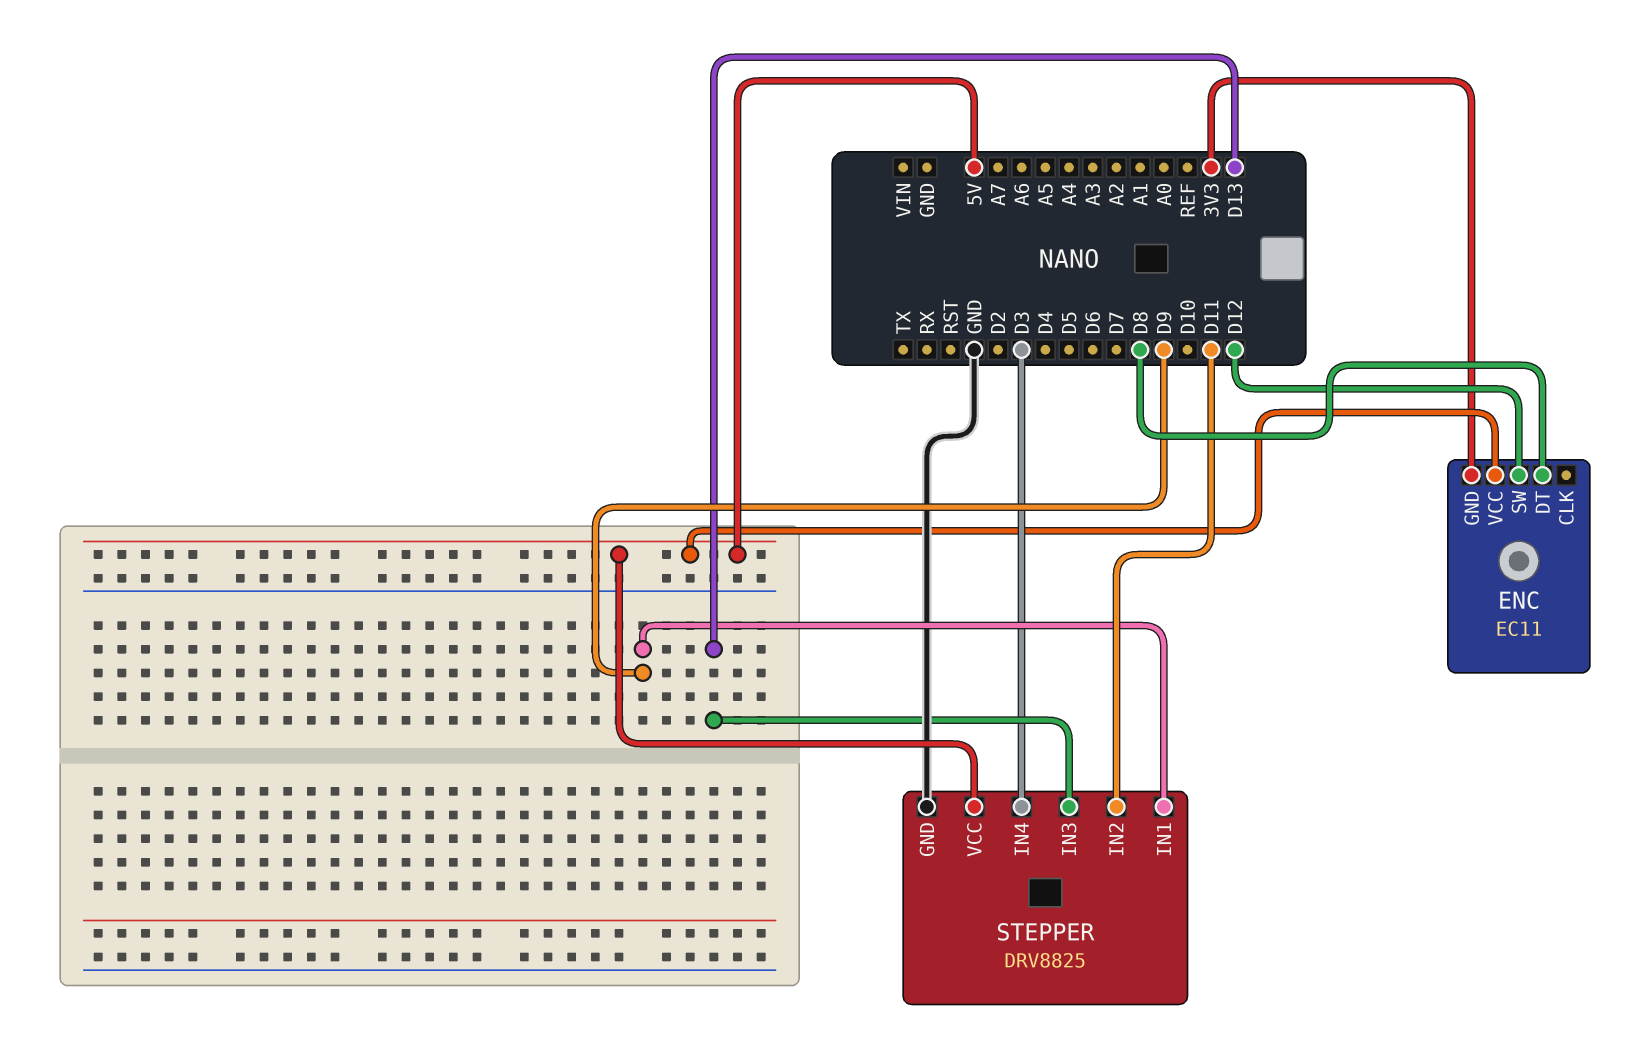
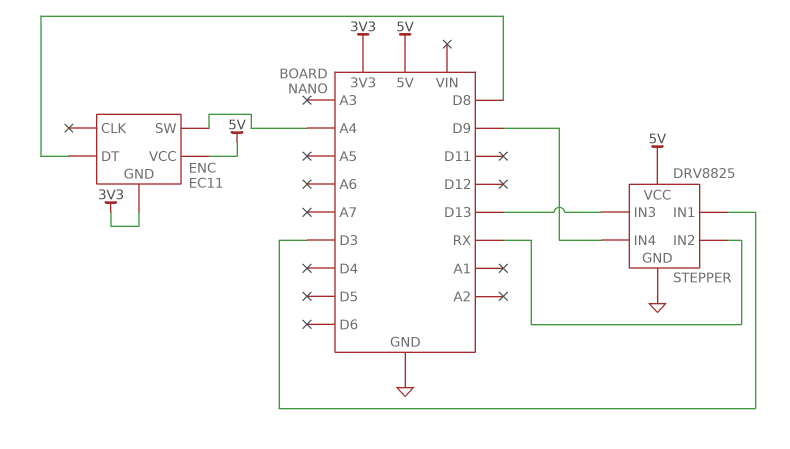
ENC pin SW: D12 -> A4
STEPPER pin IN1: D9 -> D3
STEPPER pin IN2: D11 -> RX
STEPPER pin IN4: D3 -> D9

